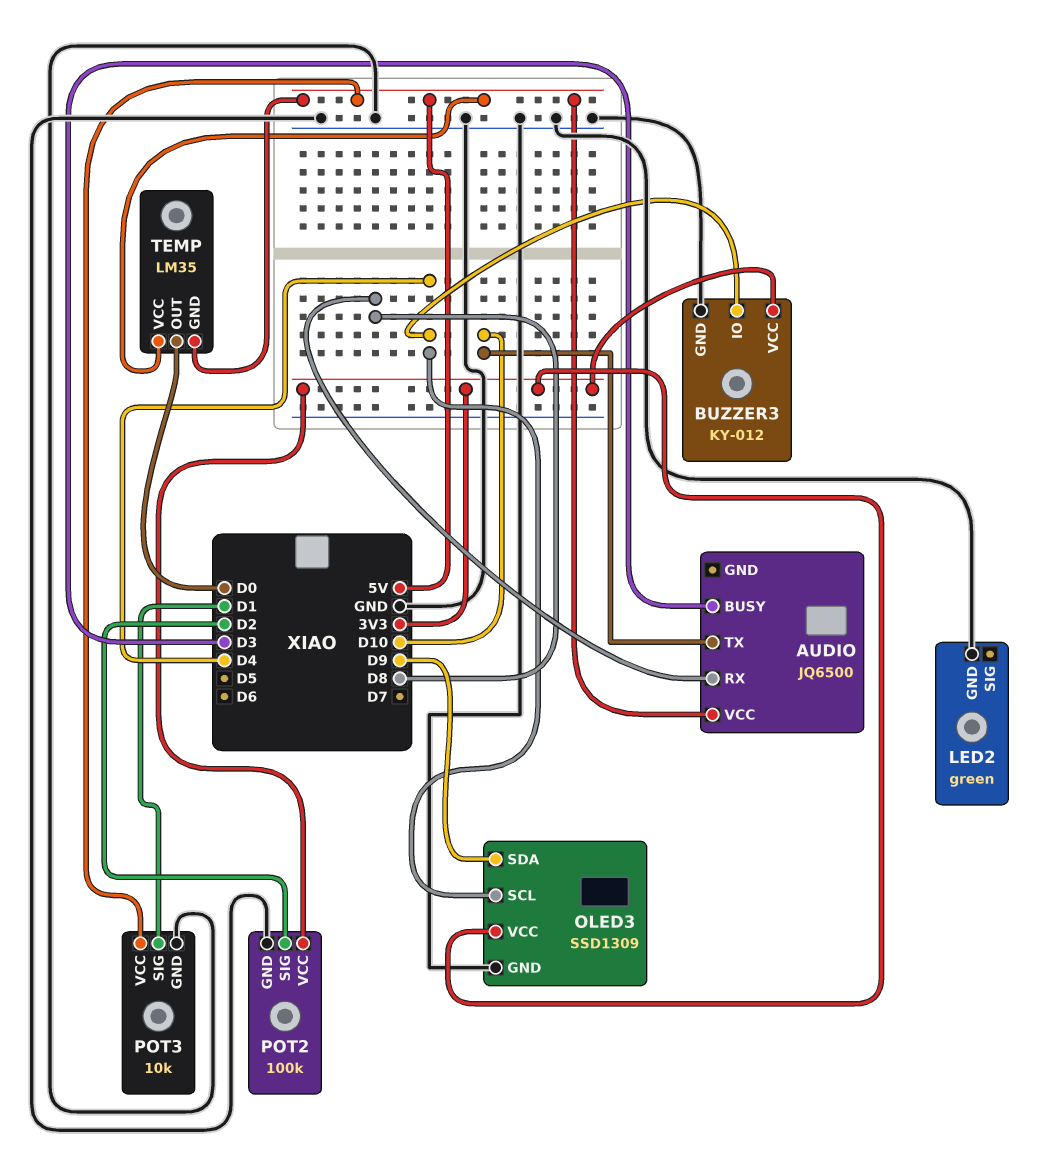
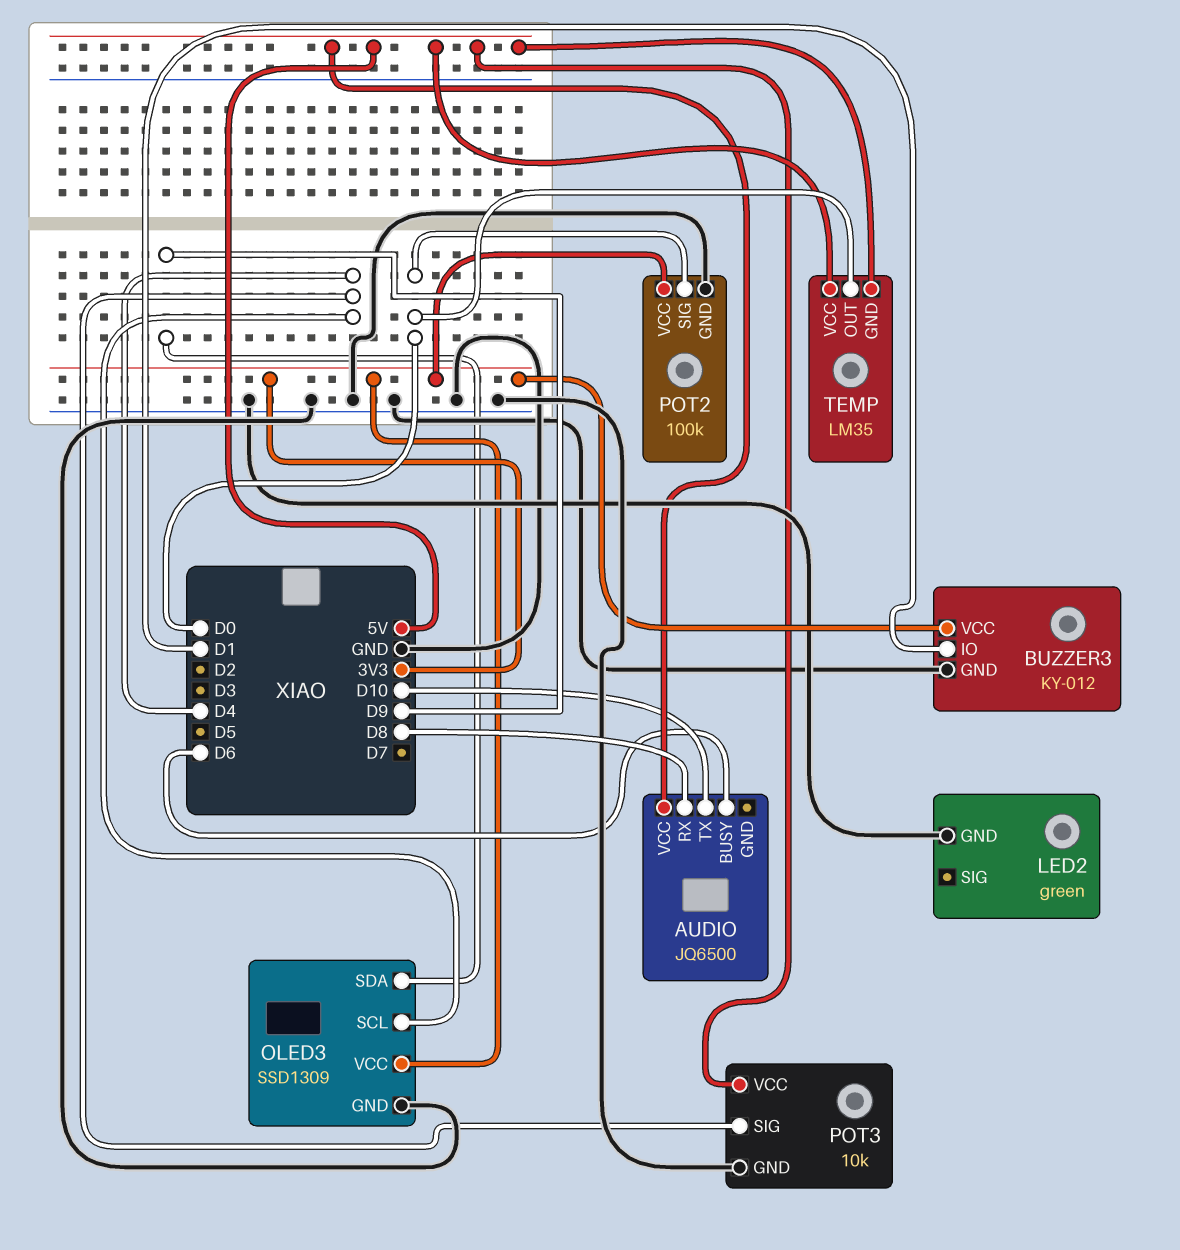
AUDIO pin BUSY: D3 -> D6
BUZZER3 pin IO: D4 -> D1
POT2 pin SIG: D2 -> D0
POT3 pin SIG: D1 -> D4

